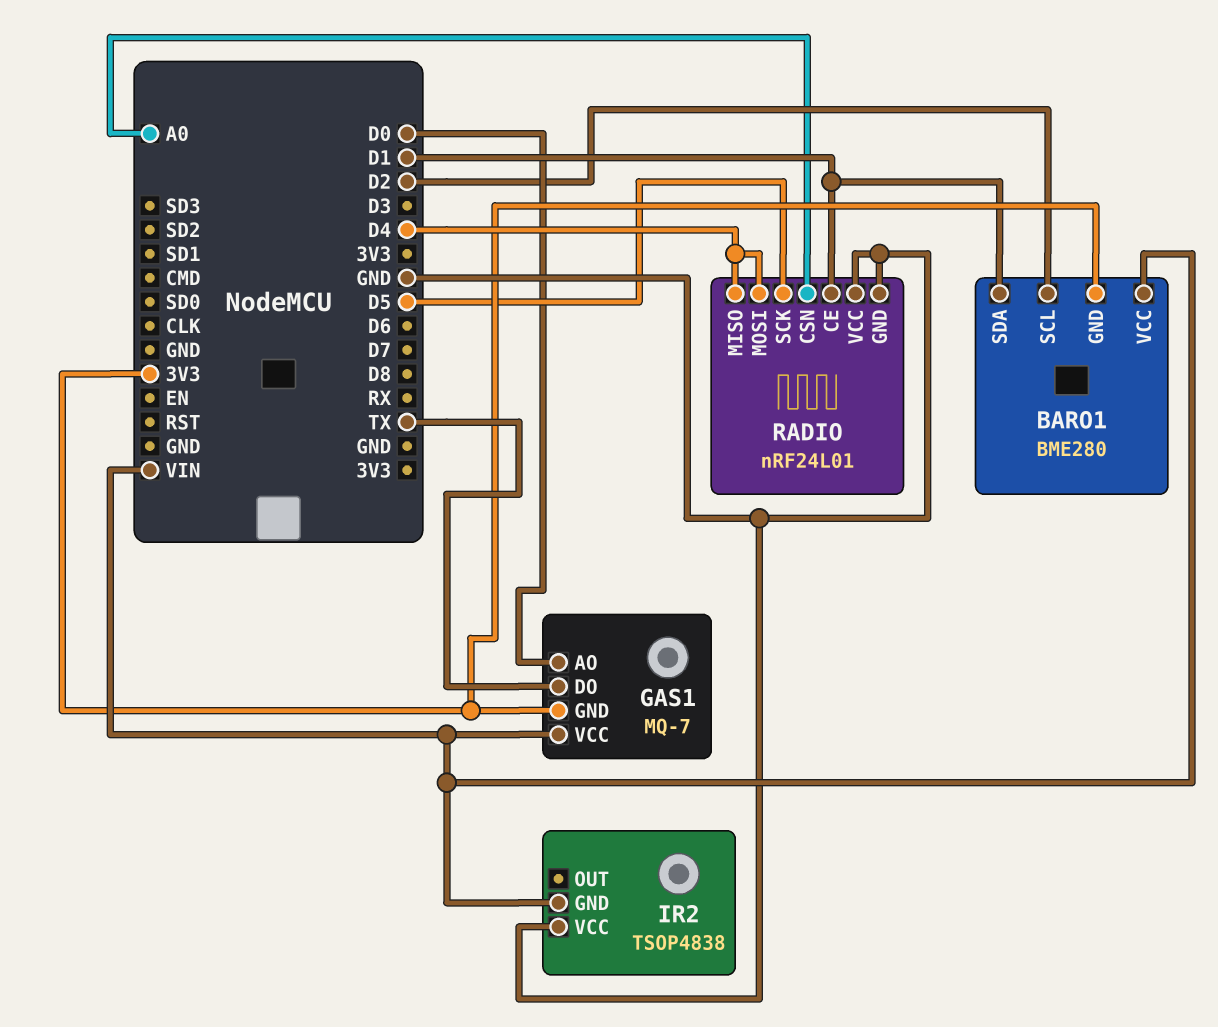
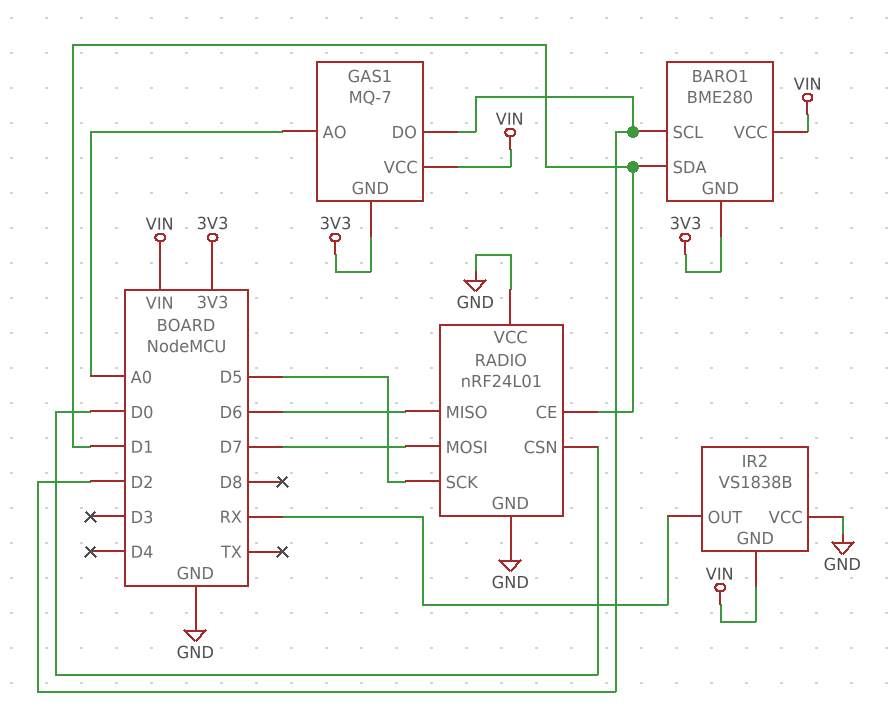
GAS1 pin AO: D0 -> A0
GAS1 pin DO: TX -> D2
IR2: TSOP4838 -> VS1838B
IR2 pin OUT: none -> RX
RADIO pin CSN: A0 -> D0
RADIO pin MISO: D4 -> D6
RADIO pin MOSI: D4 -> D7

